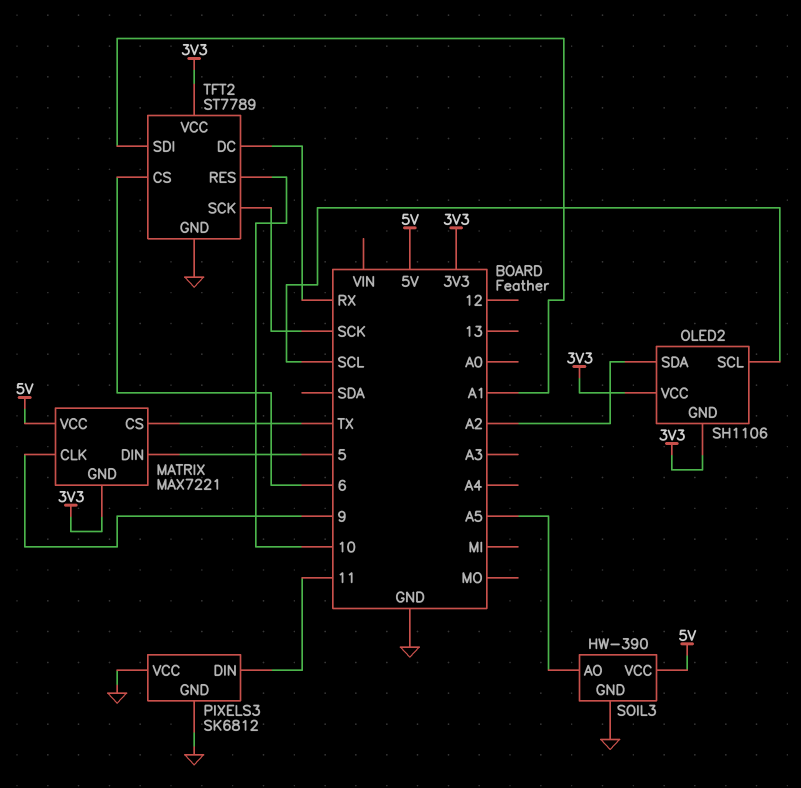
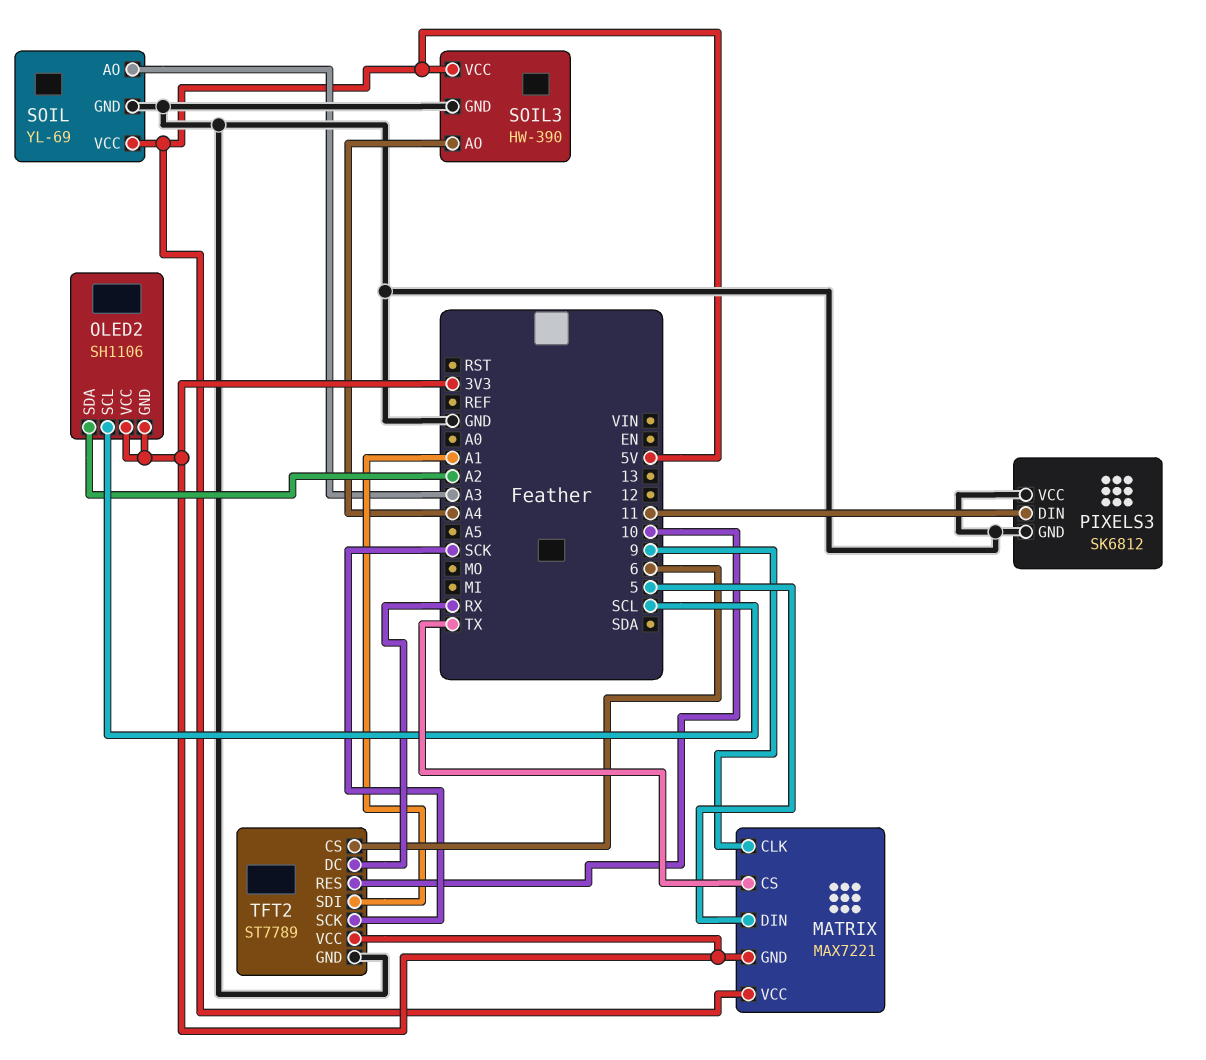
SOIL: none -> YL-69
SOIL pin AO: none -> A3
SOIL pin GND: none -> GND
SOIL pin VCC: none -> 5V
SOIL3 pin AO: A5 -> A4

